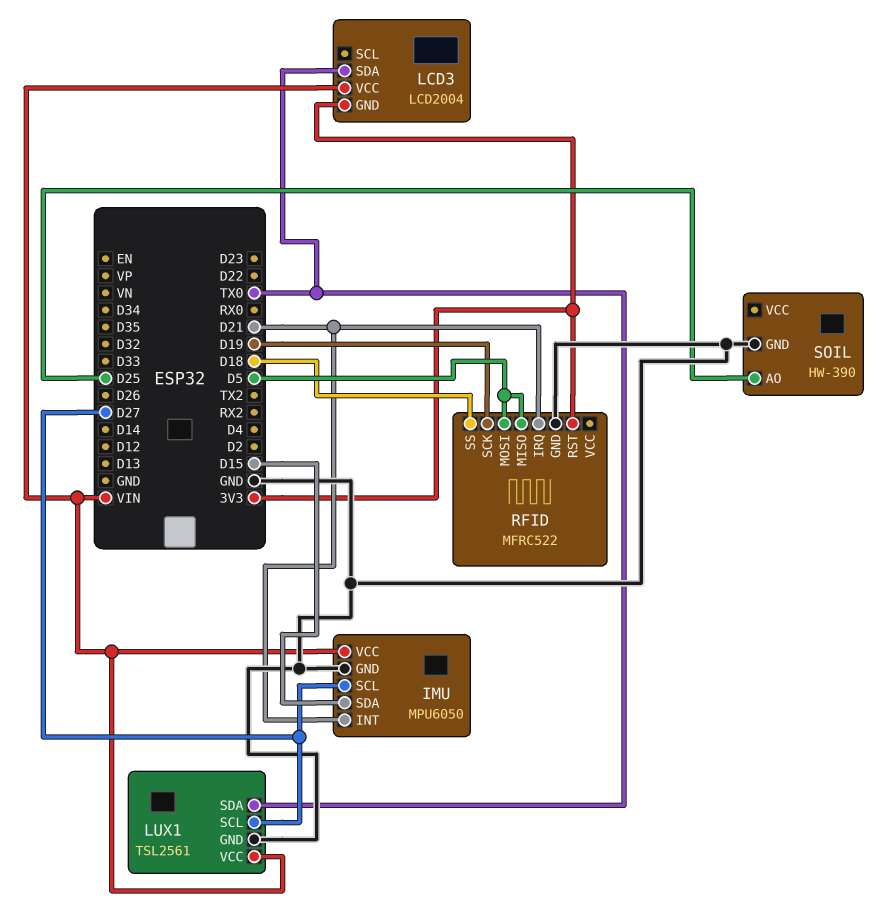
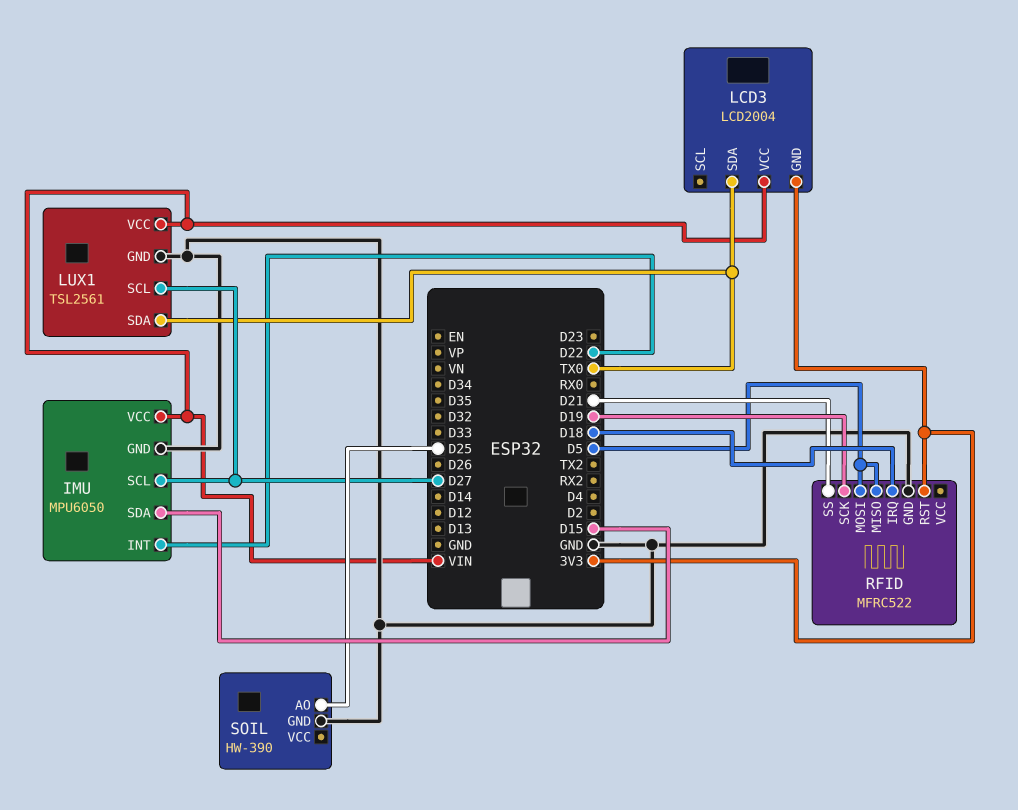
IMU pin INT: D21 -> D22
RFID pin IRQ: D21 -> D18
RFID pin SS: D18 -> D21

